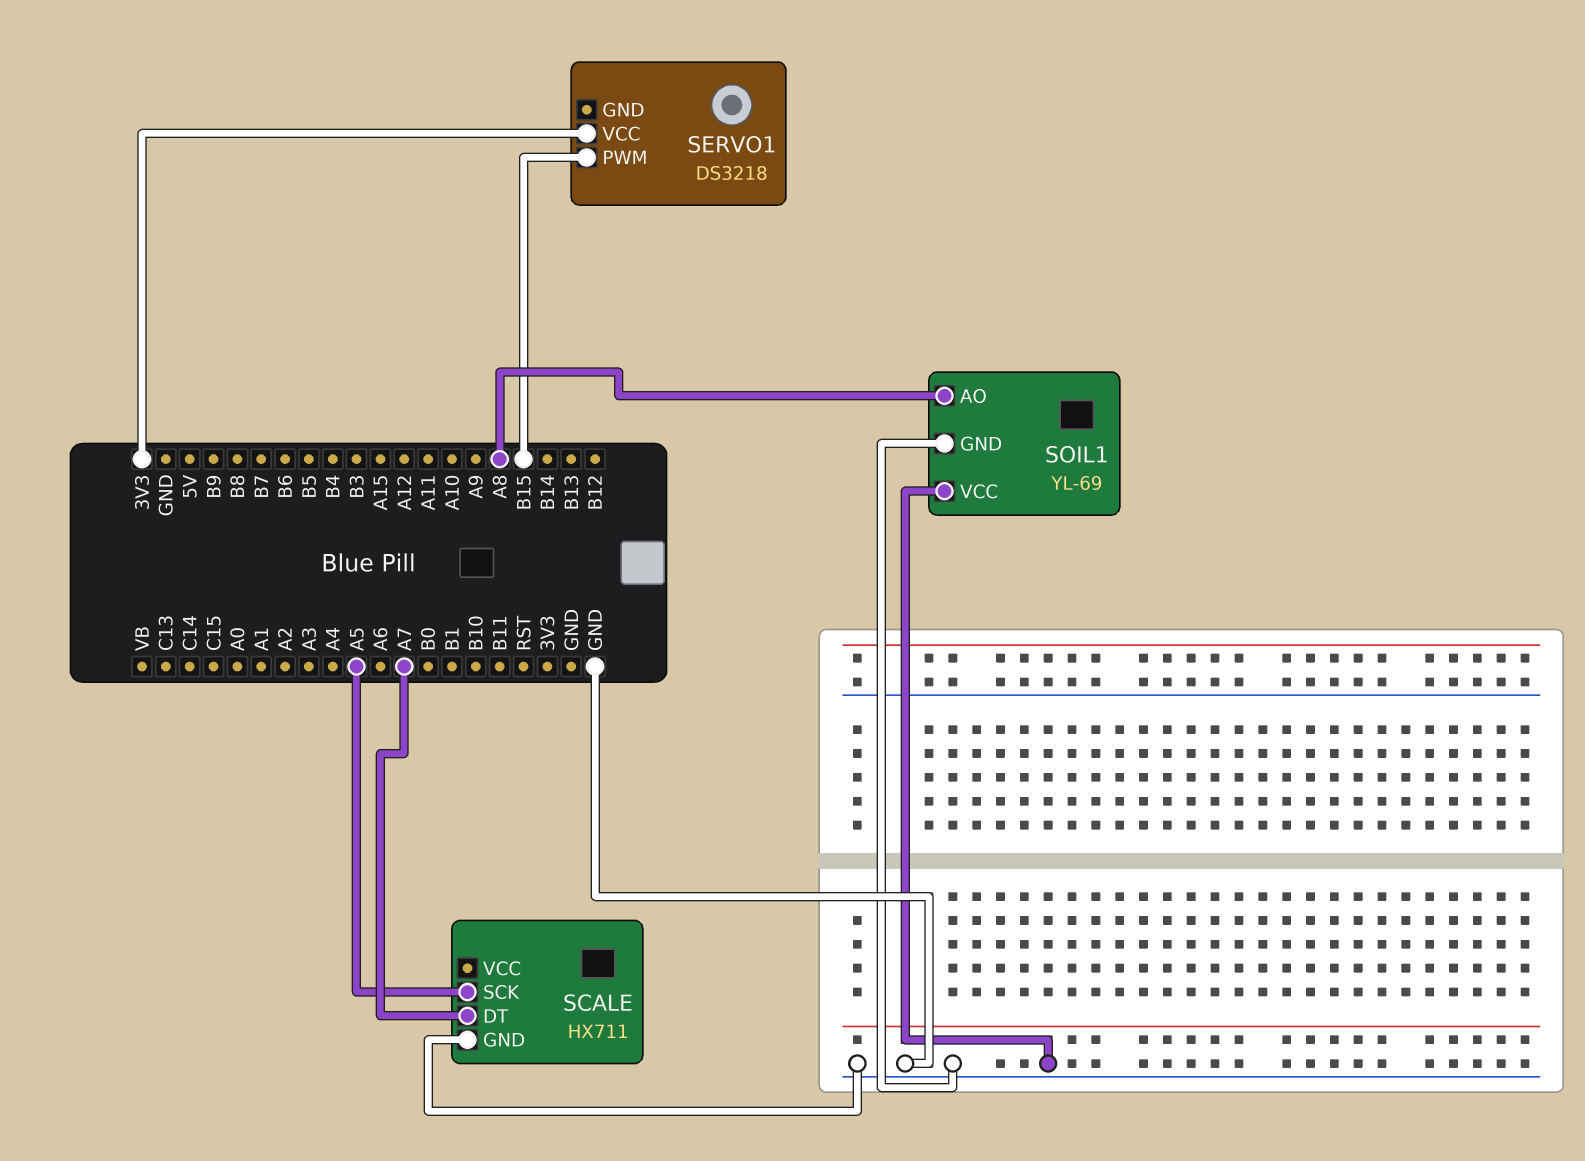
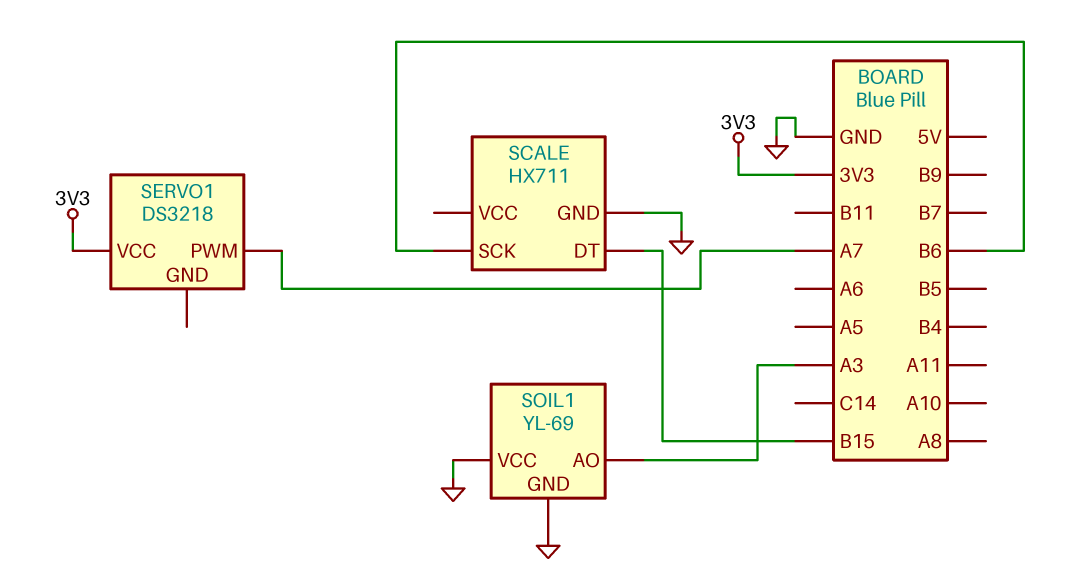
SCALE pin DT: A7 -> B15
SCALE pin SCK: A5 -> B6
SERVO1 pin PWM: B15 -> A7
SOIL1 pin AO: A8 -> A3

